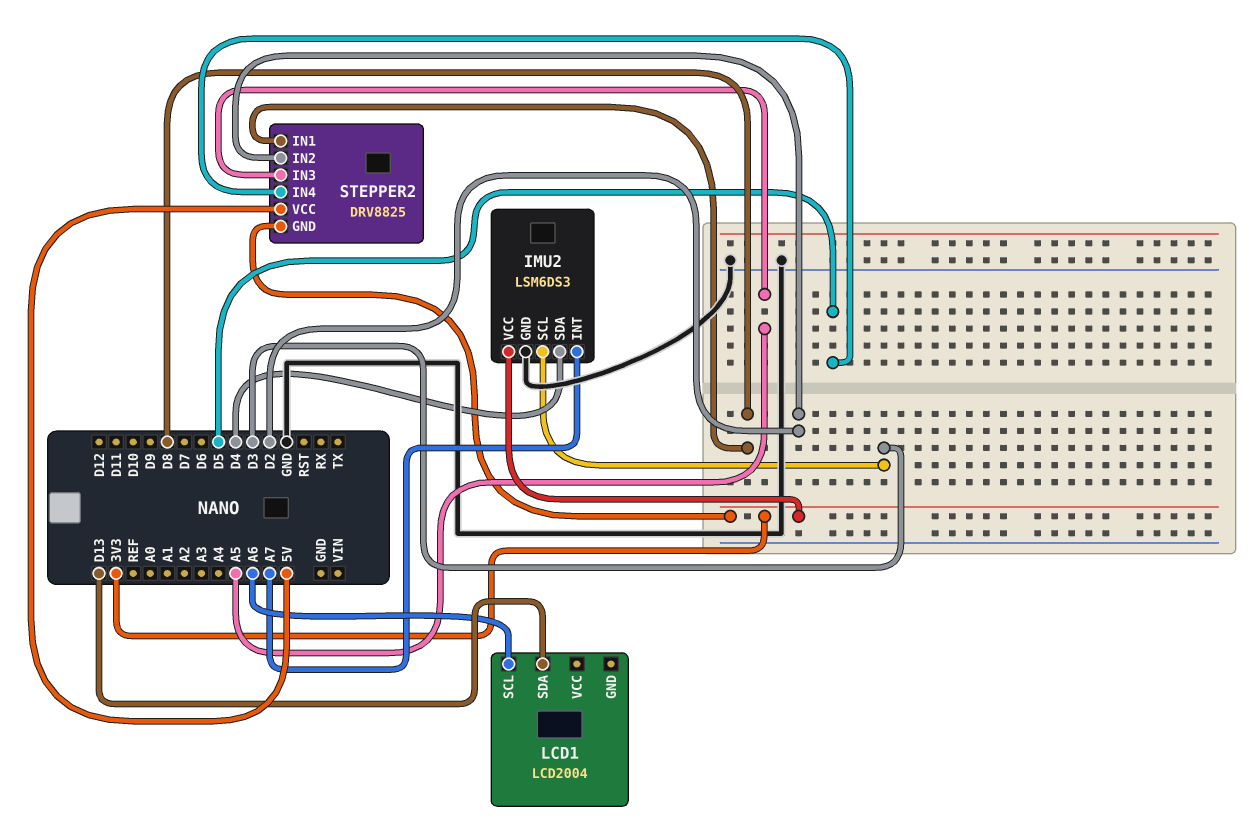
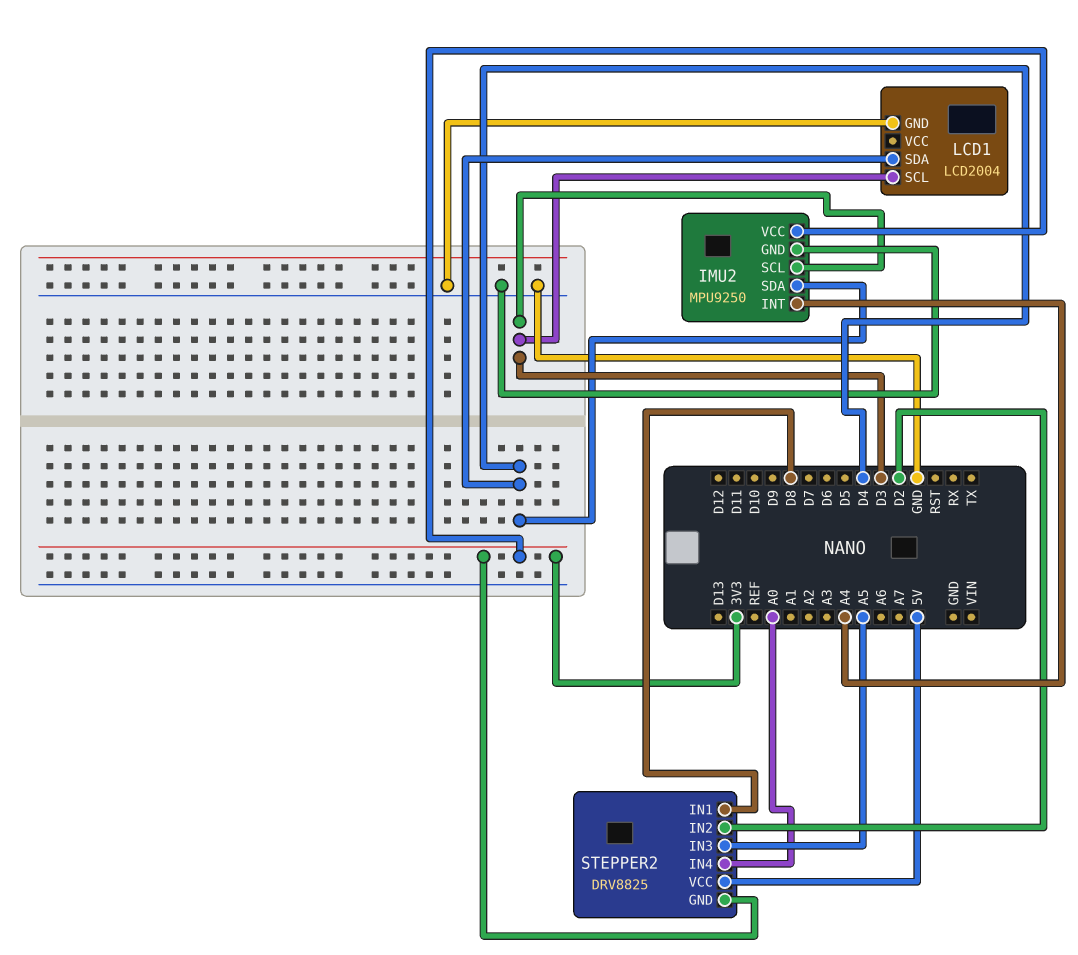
IMU2: LSM6DS3 -> MPU9250
IMU2 pin INT: A7 -> A4
LCD1 pin GND: none -> GND
LCD1 pin SCL: A6 -> D3
LCD1 pin SDA: D13 -> D4
STEPPER2 pin IN4: D5 -> A0

